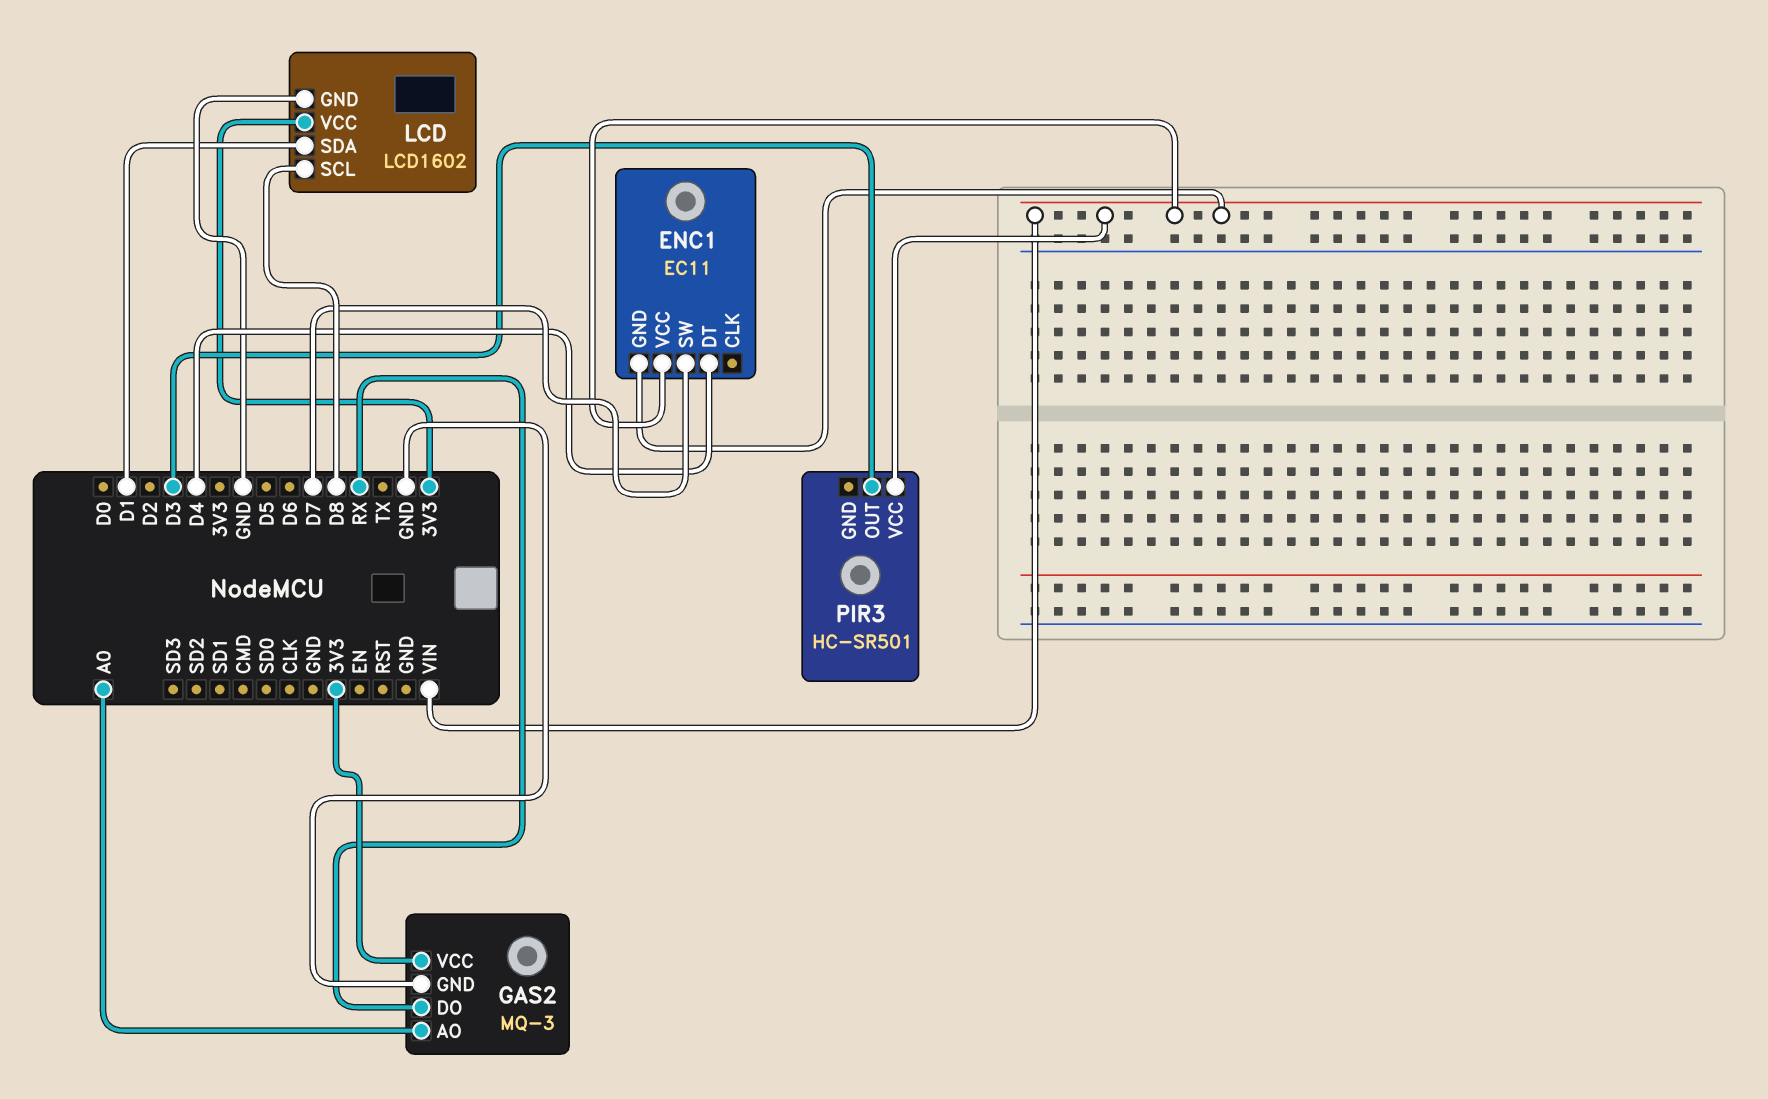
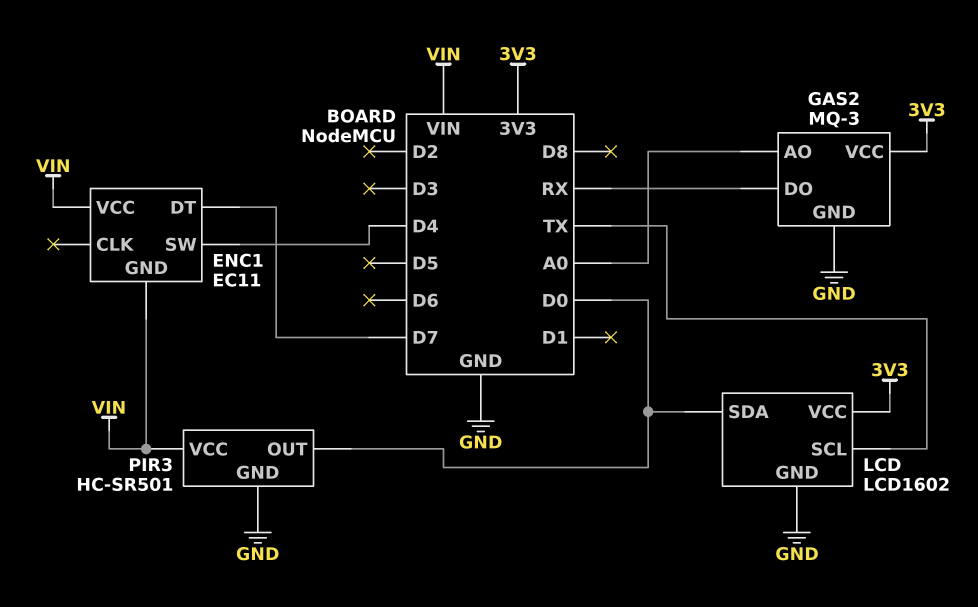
ENC1 pin DT: D4 -> D7
ENC1 pin SW: D7 -> D4
LCD pin SCL: D8 -> TX
LCD pin SDA: D1 -> D0
PIR3 pin GND: none -> GND
PIR3 pin OUT: D3 -> D0

